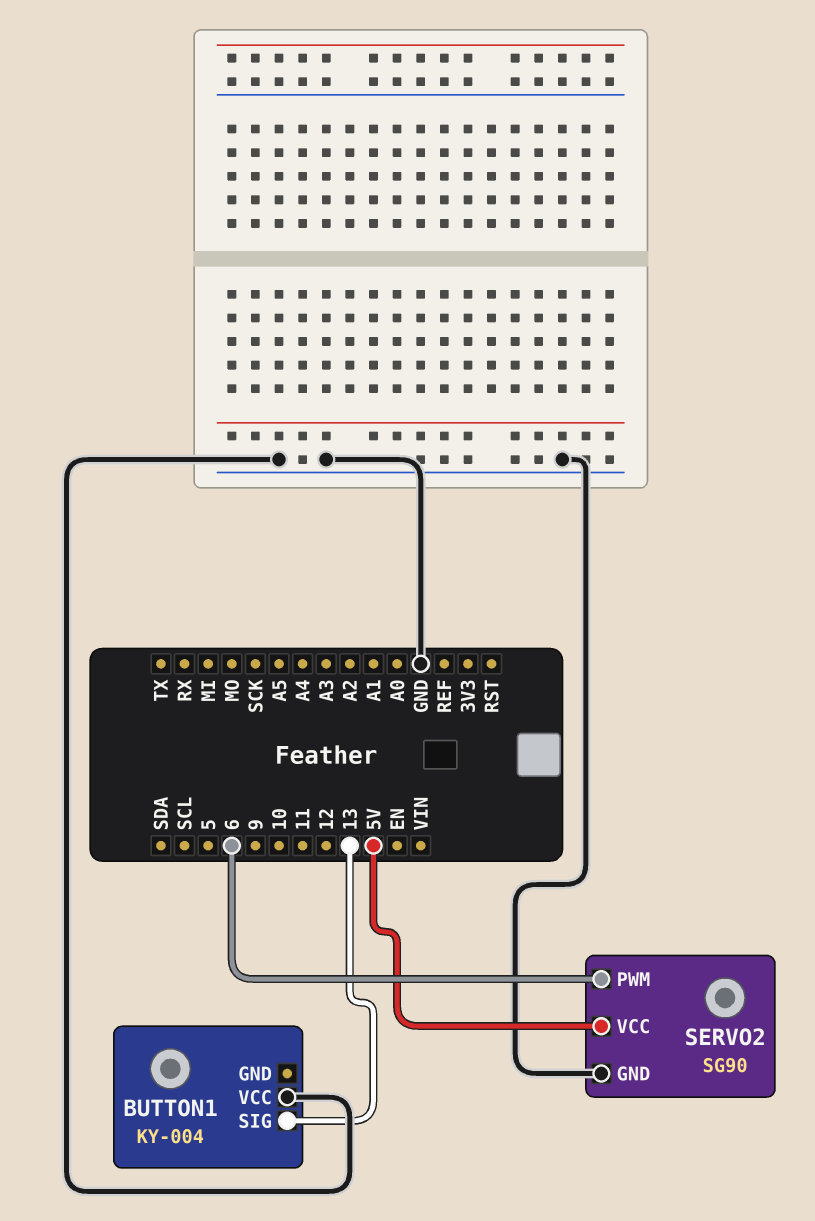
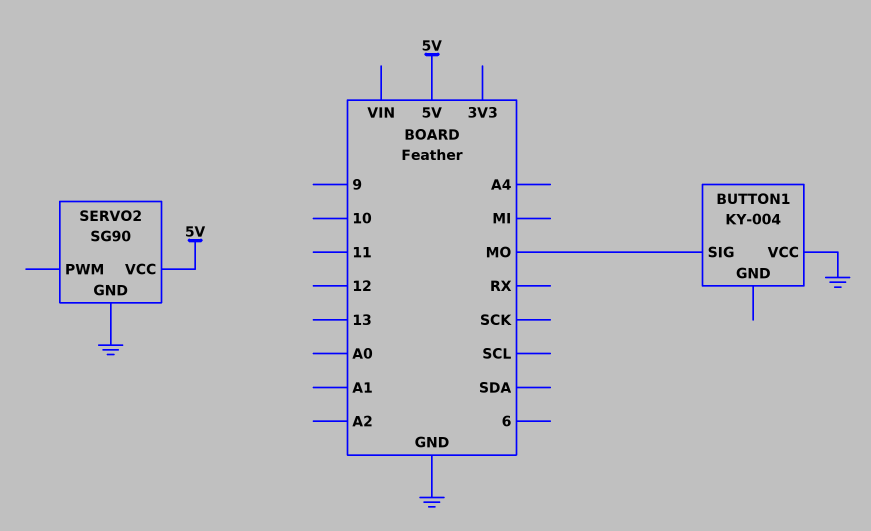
BUTTON1 pin SIG: 13 -> MO
SERVO2 pin PWM: 6 -> none

